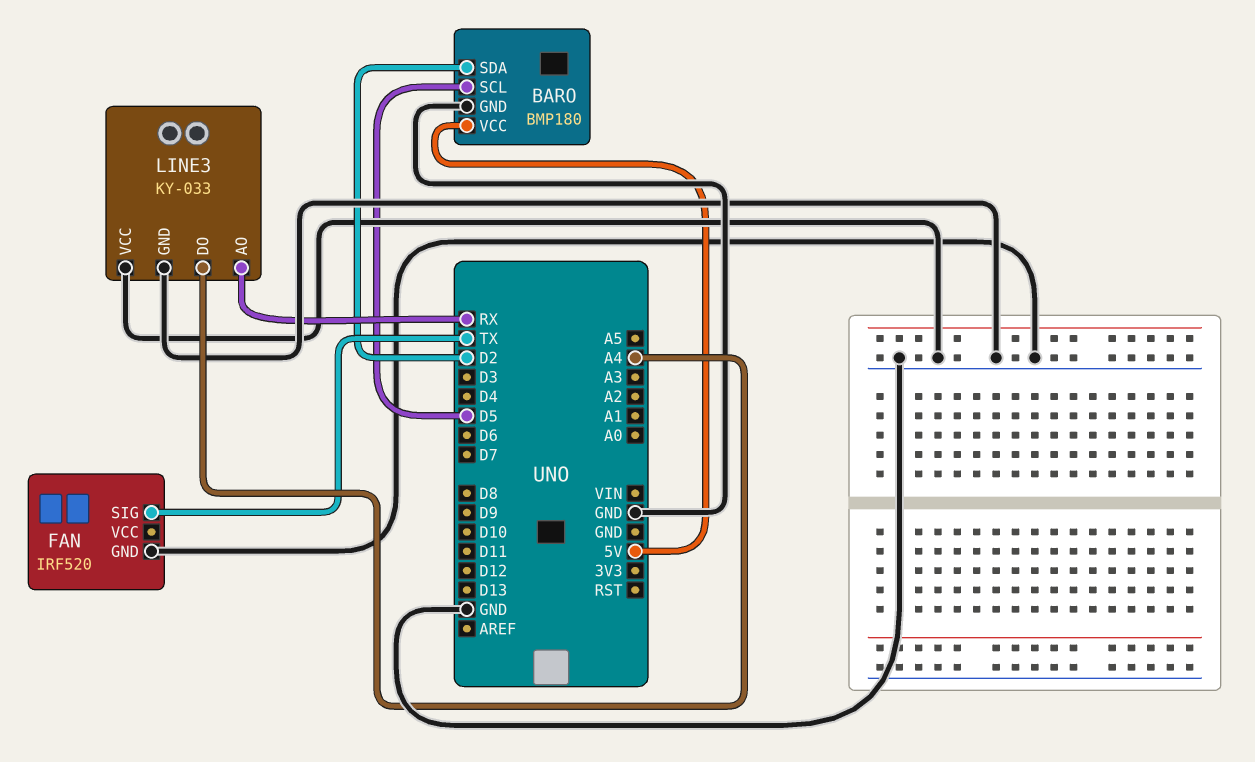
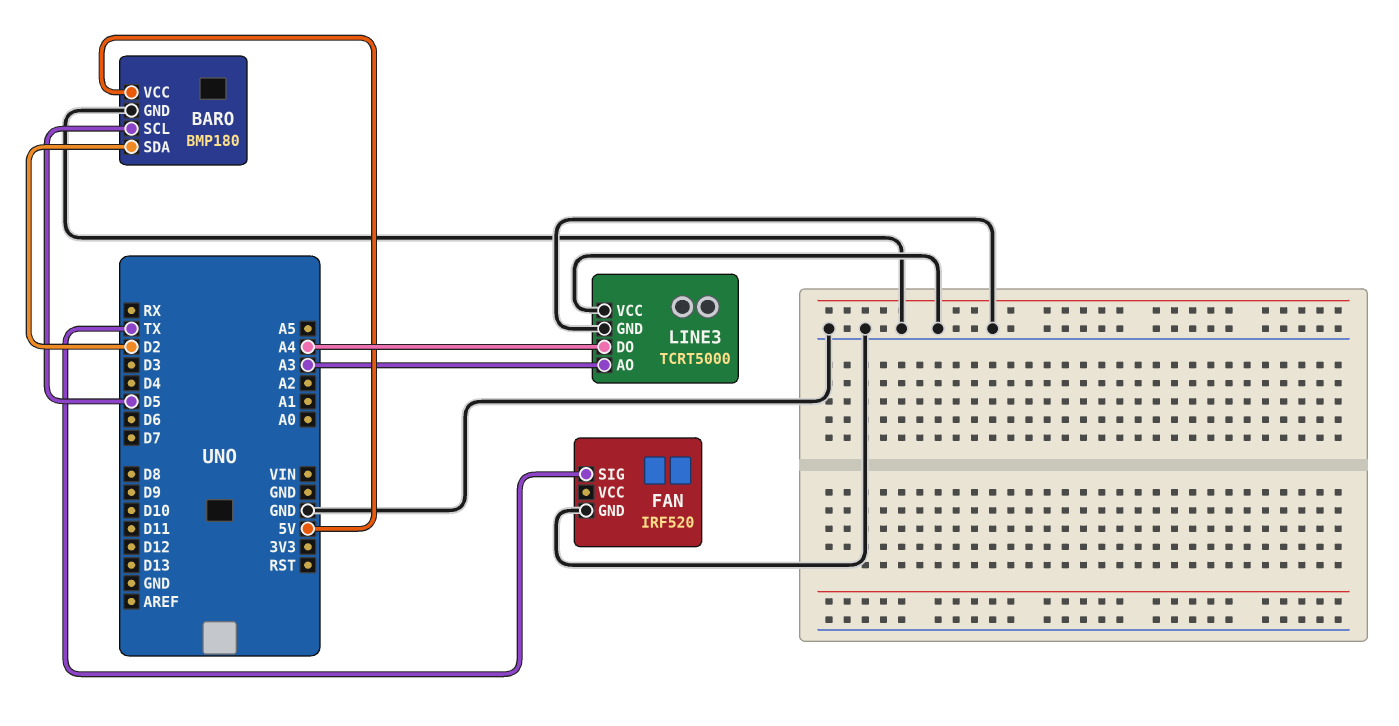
LINE3: KY-033 -> TCRT5000
LINE3 pin AO: RX -> A3

